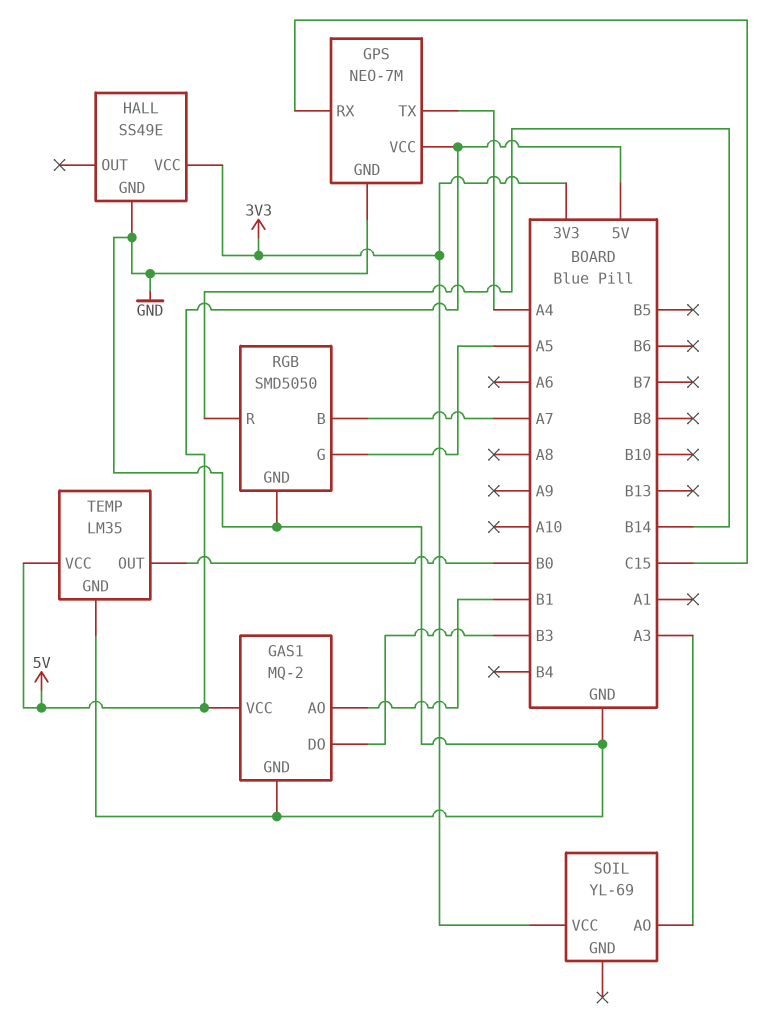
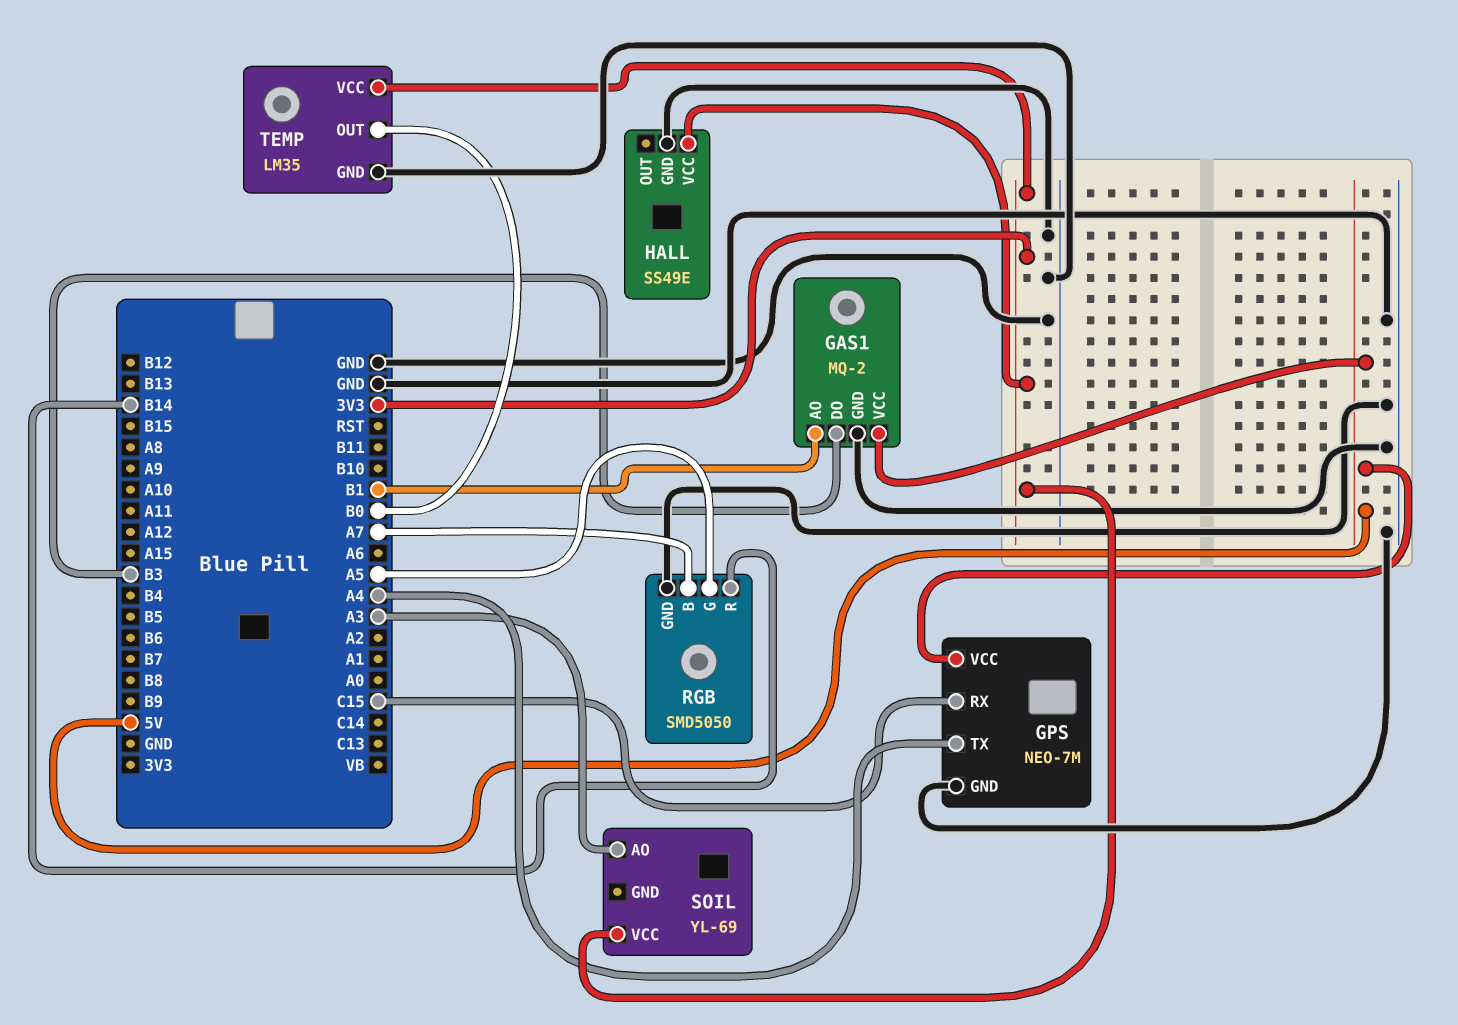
TEMP pin VCC: 5V -> 3V3

